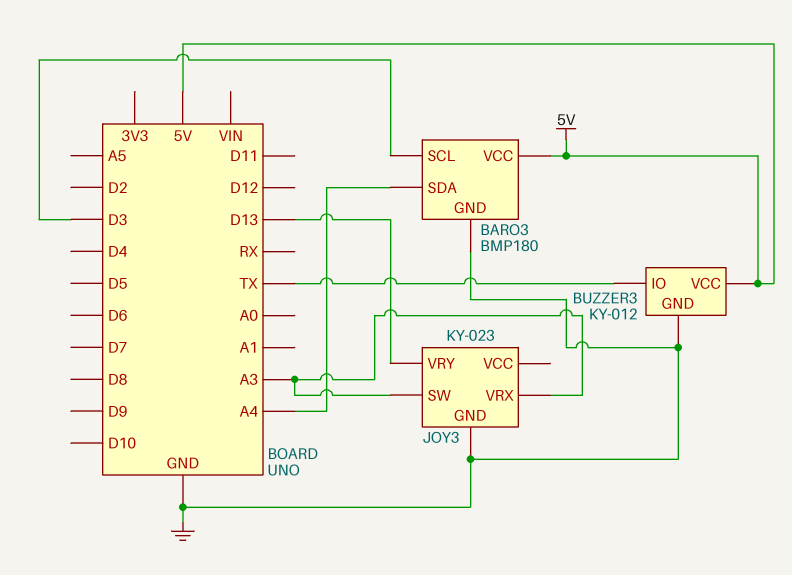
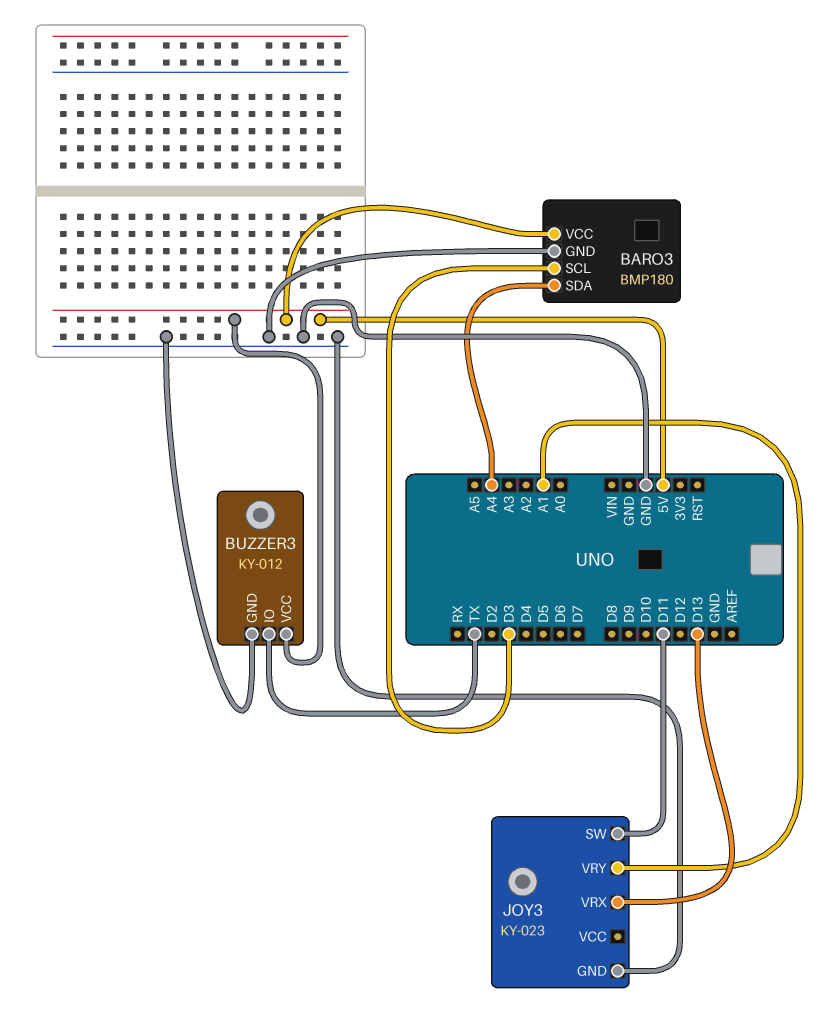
JOY3 pin SW: A3 -> D11
JOY3 pin VRX: A3 -> D13
JOY3 pin VRY: D13 -> A1

